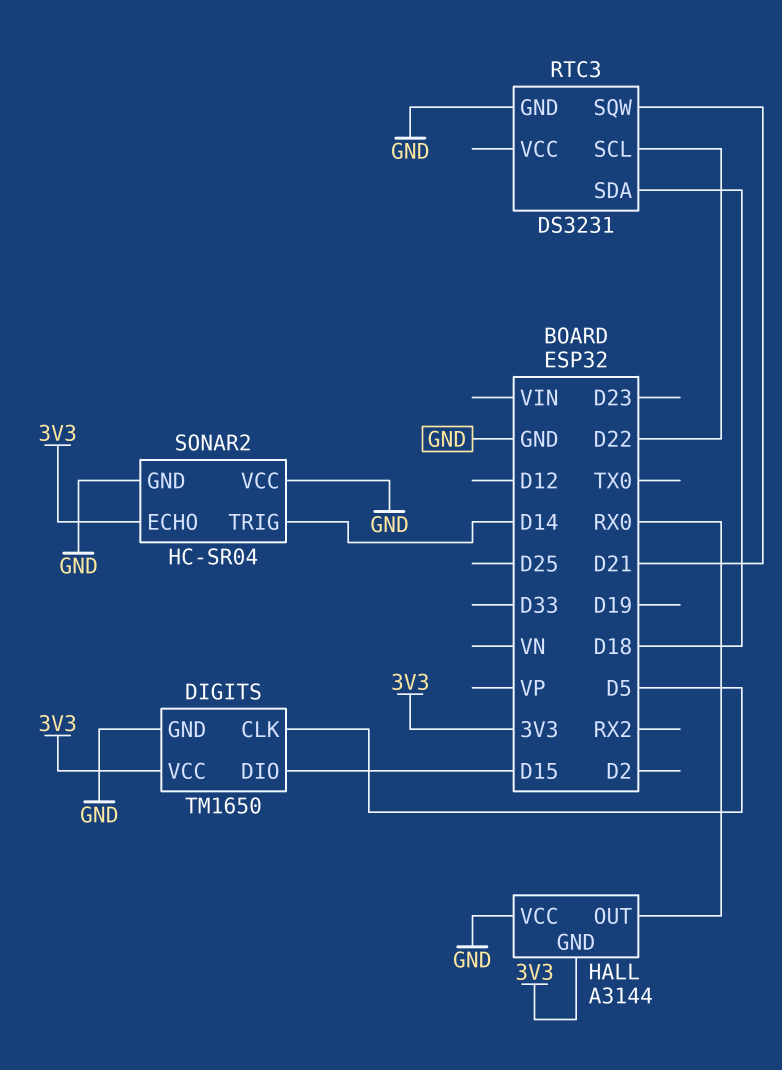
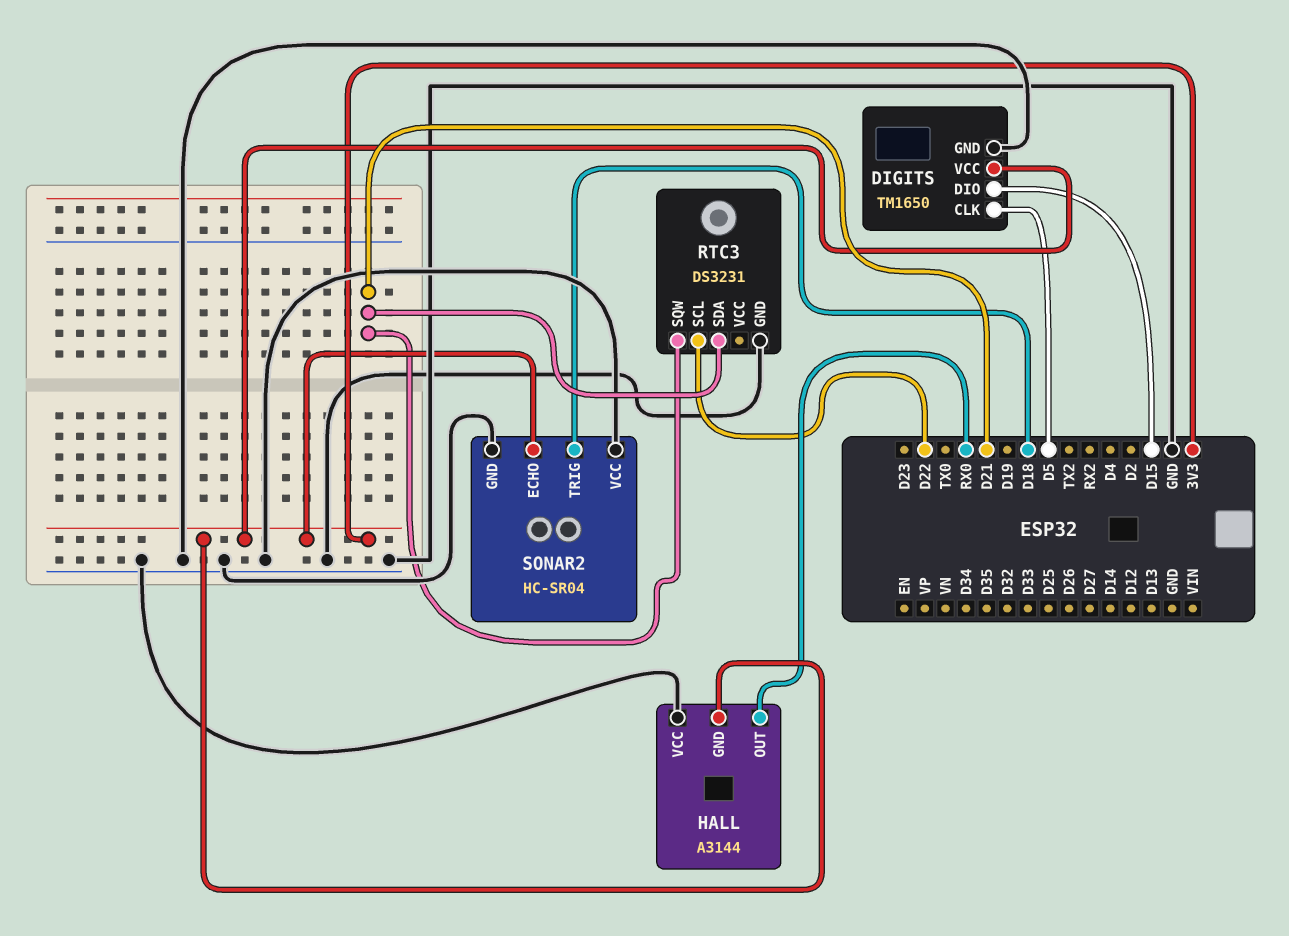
RTC3 pin SDA: D18 -> D21
SONAR2 pin TRIG: D14 -> D18

